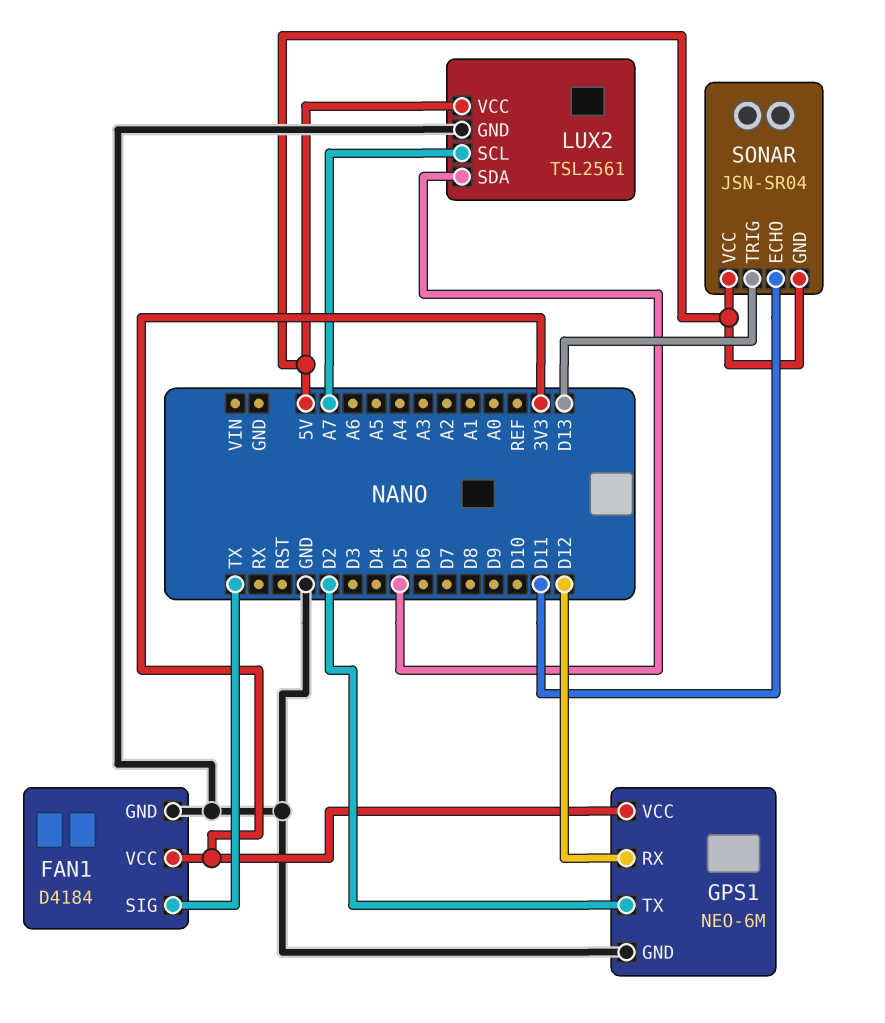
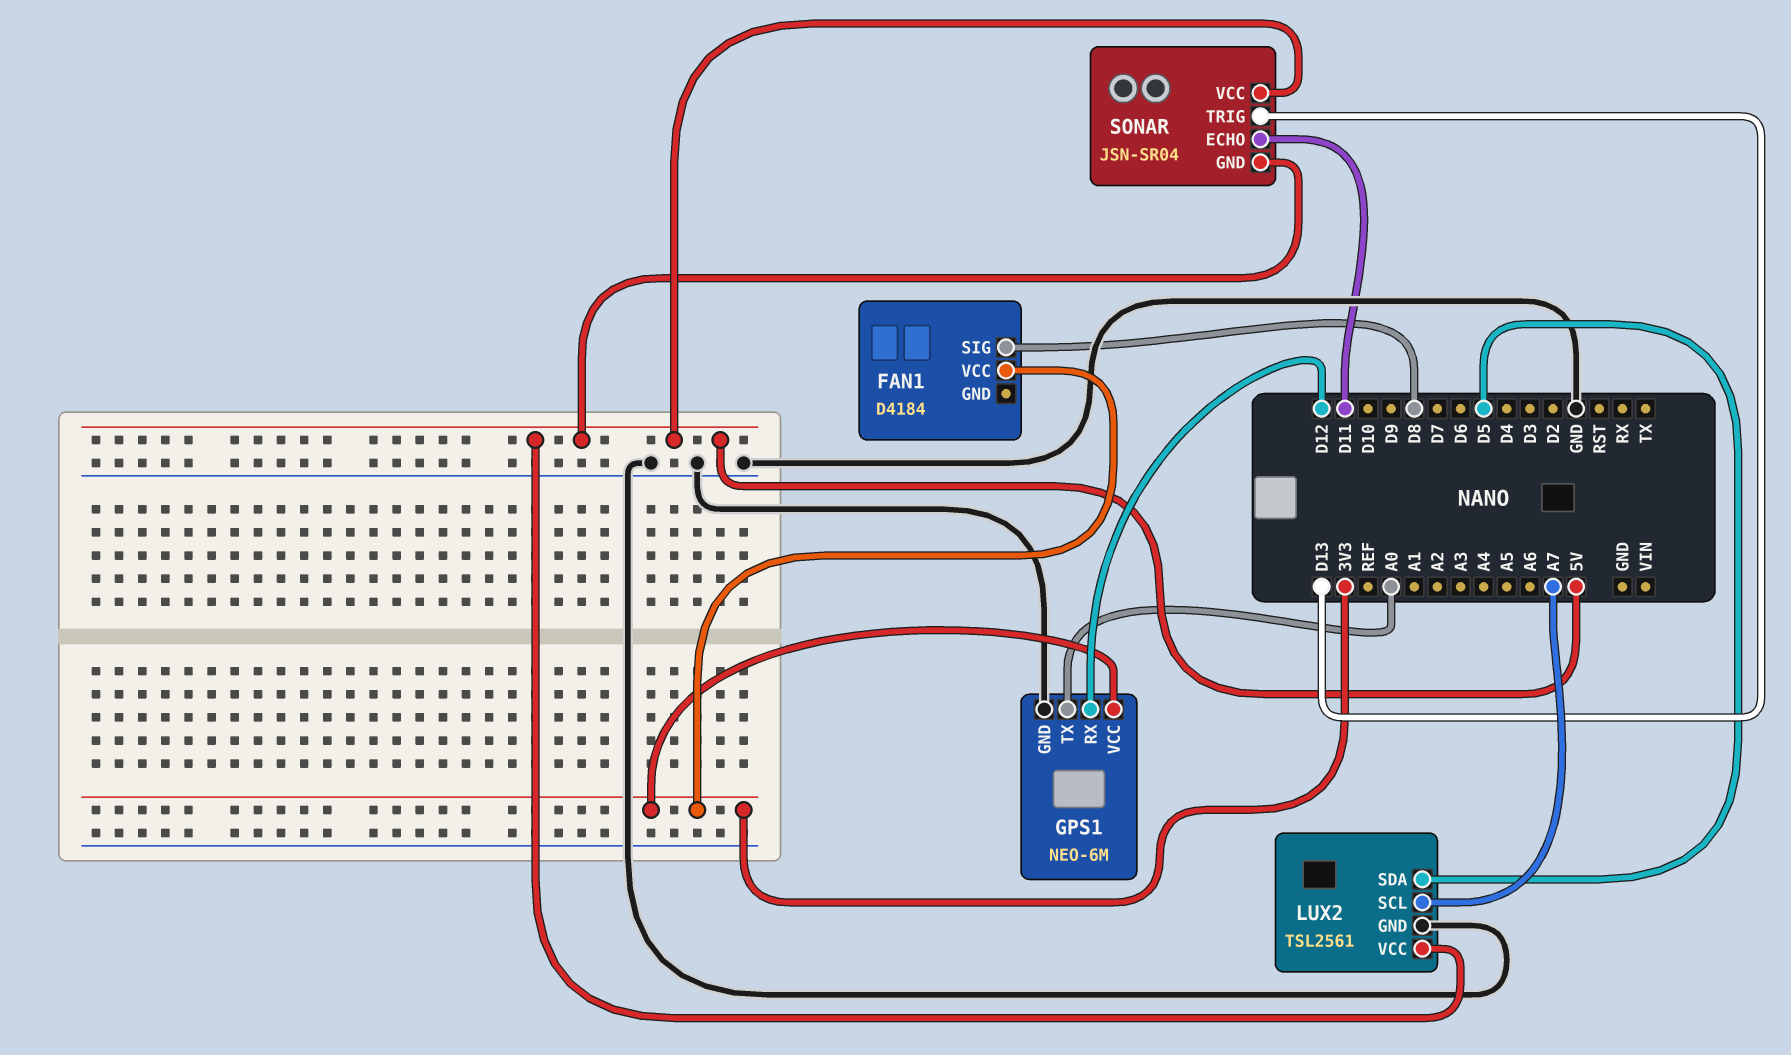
FAN1 pin GND: GND -> none
FAN1 pin SIG: TX -> D8
GPS1 pin TX: D2 -> A0

